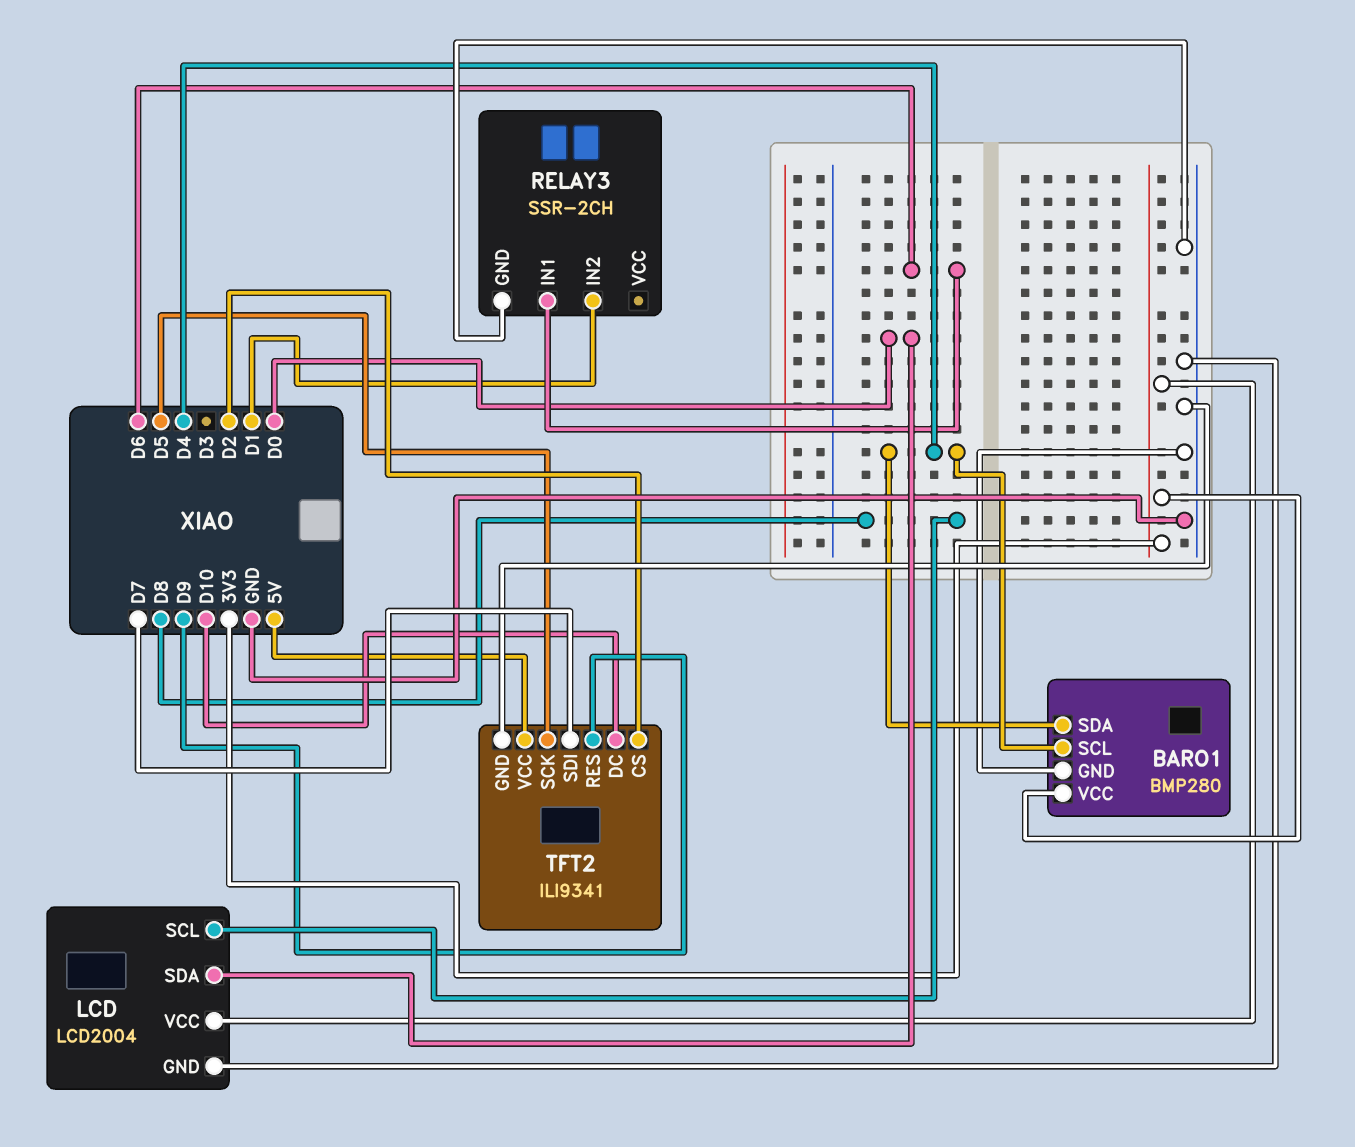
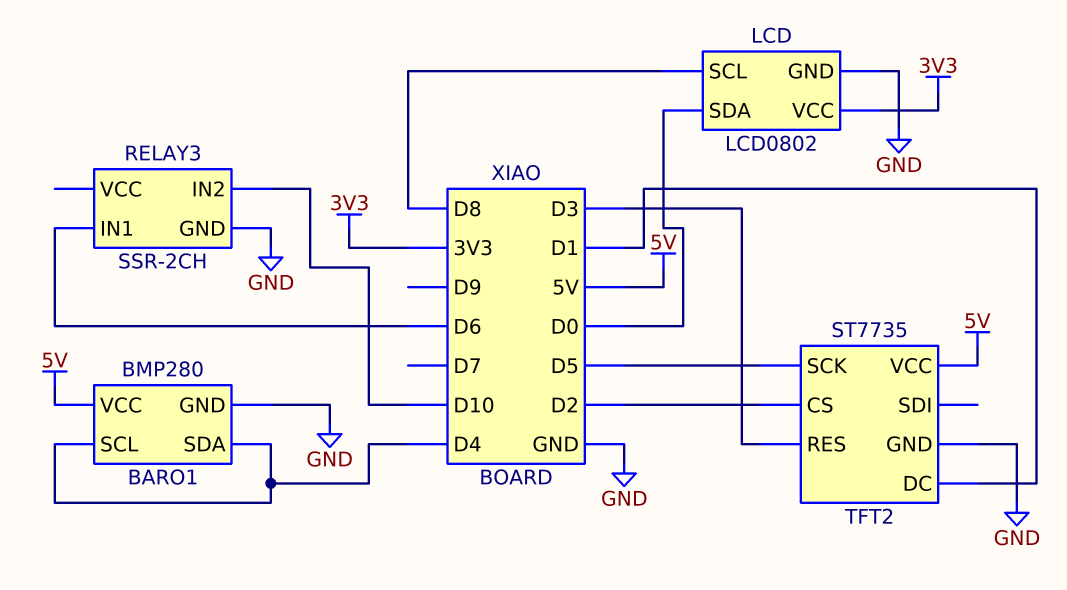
BARO1 pin VCC: 3V3 -> 5V
LCD: LCD2004 -> LCD0802
RELAY3 pin IN2: D1 -> D10
TFT2: ILI9341 -> ST7735
TFT2 pin DC: D10 -> D1
TFT2 pin RES: D9 -> D3
TFT2 pin SDI: D7 -> none

